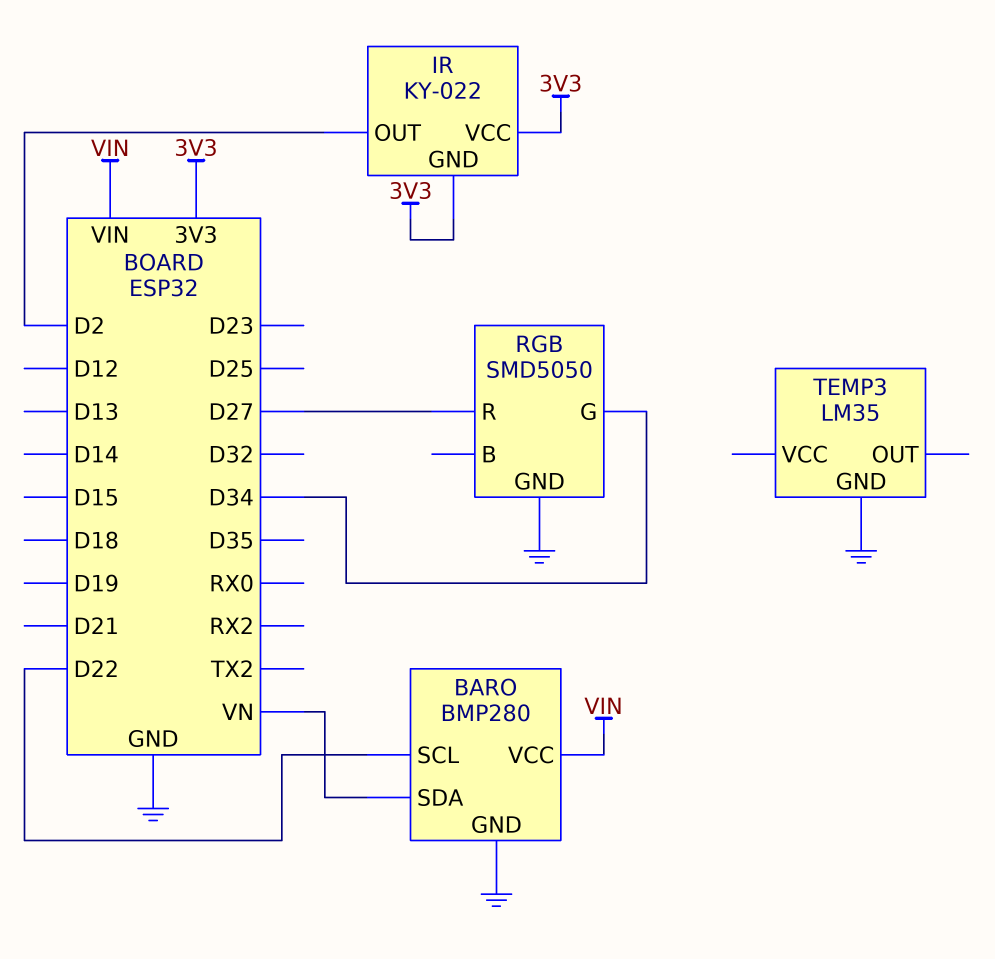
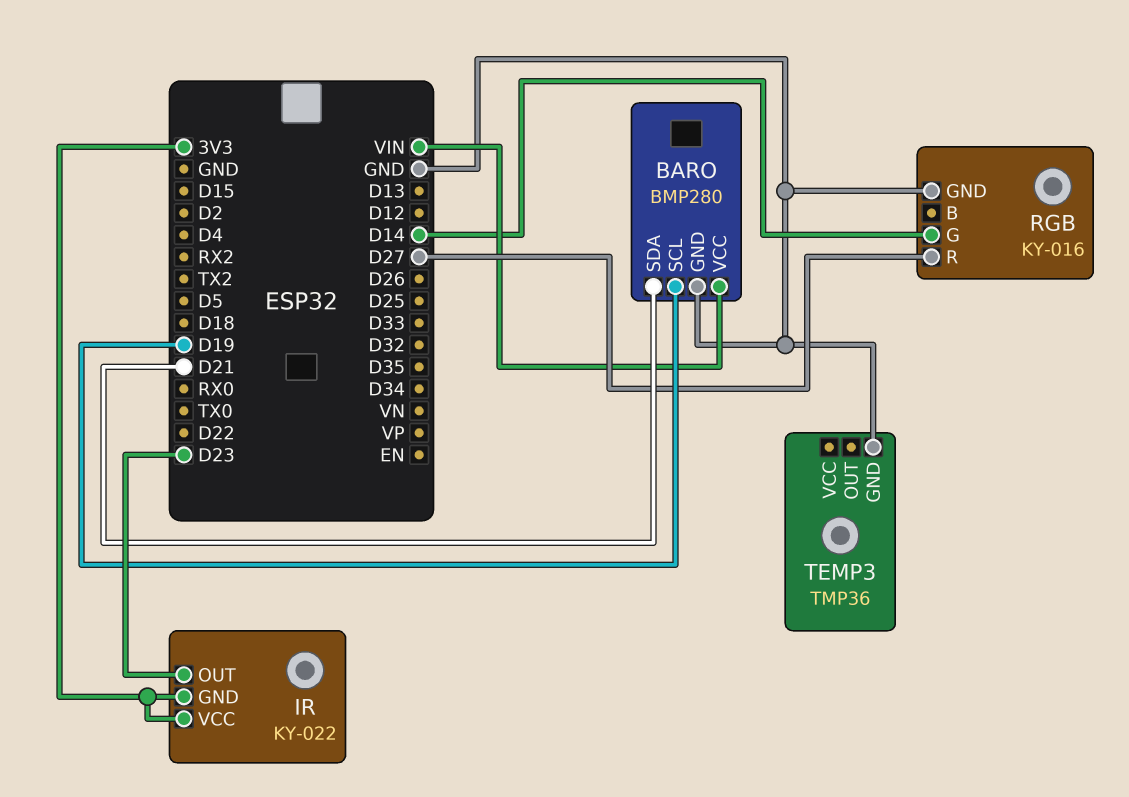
BARO pin SCL: D22 -> D19
BARO pin SDA: VN -> D21
IR pin OUT: D2 -> D23
RGB: SMD5050 -> KY-016
RGB pin G: D34 -> D14
TEMP3: LM35 -> TMP36

